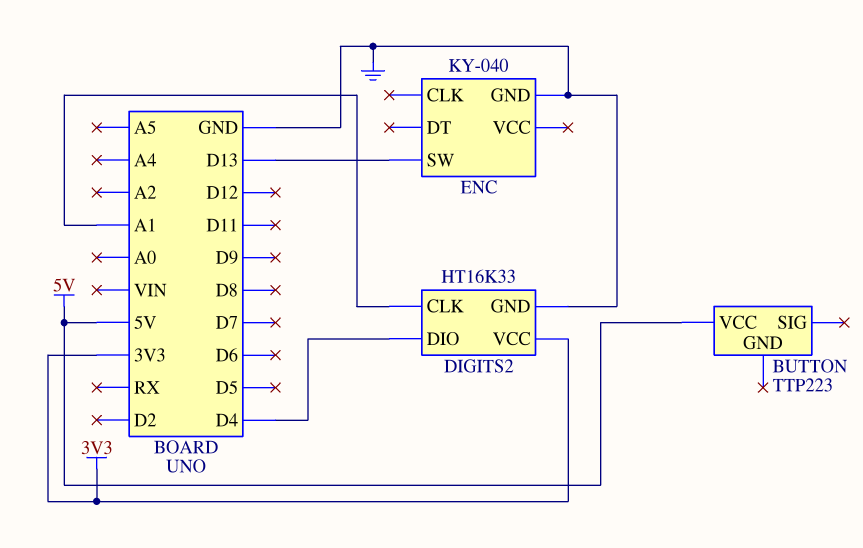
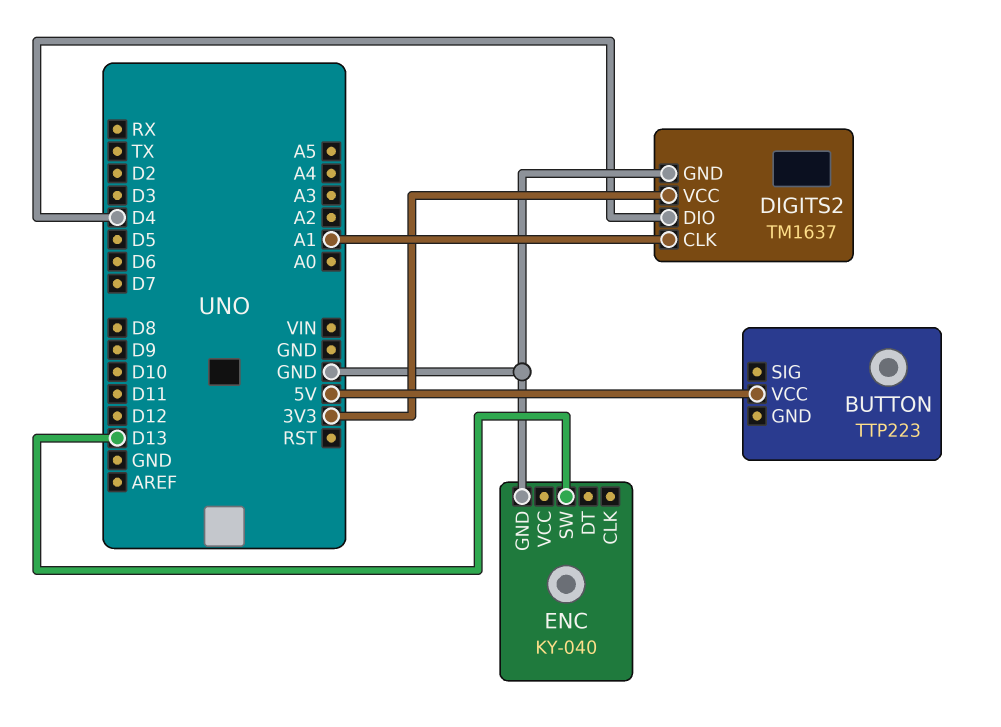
DIGITS2: HT16K33 -> TM1637

